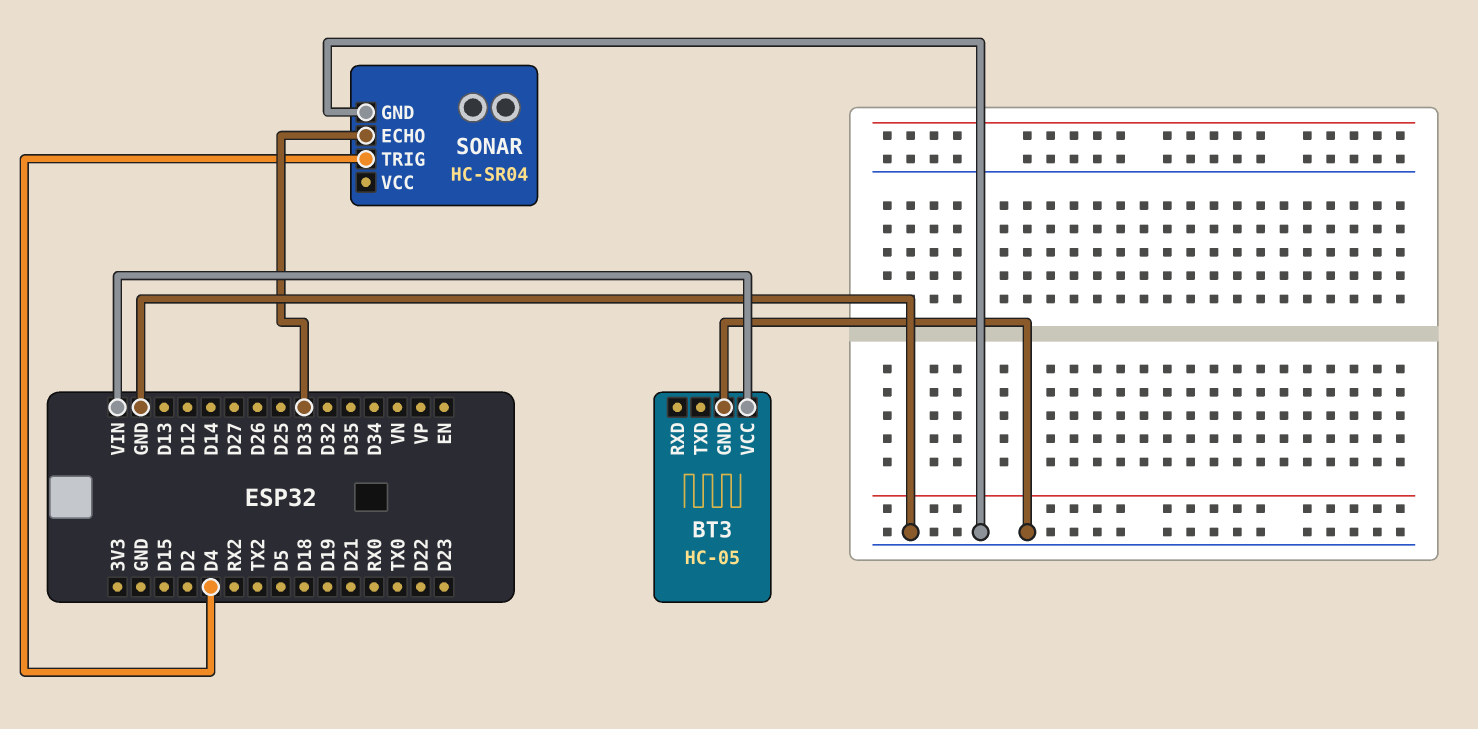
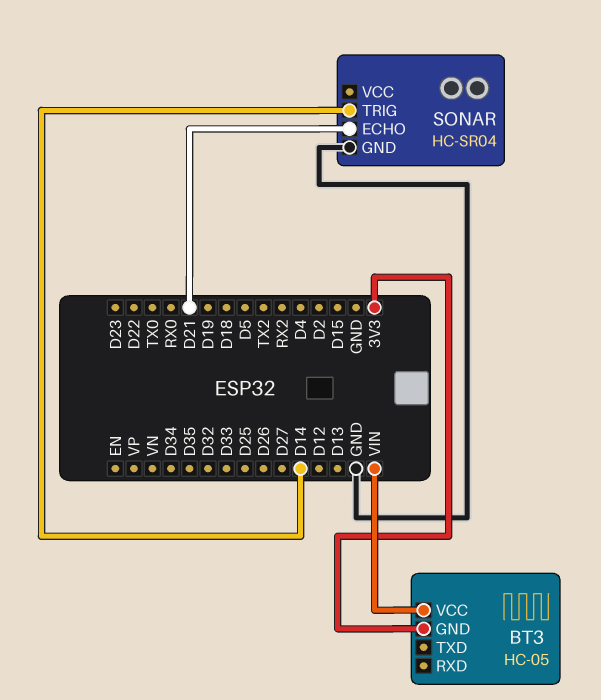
BT3 pin GND: GND -> 3V3
SONAR pin ECHO: D33 -> D21
SONAR pin TRIG: D4 -> D14

